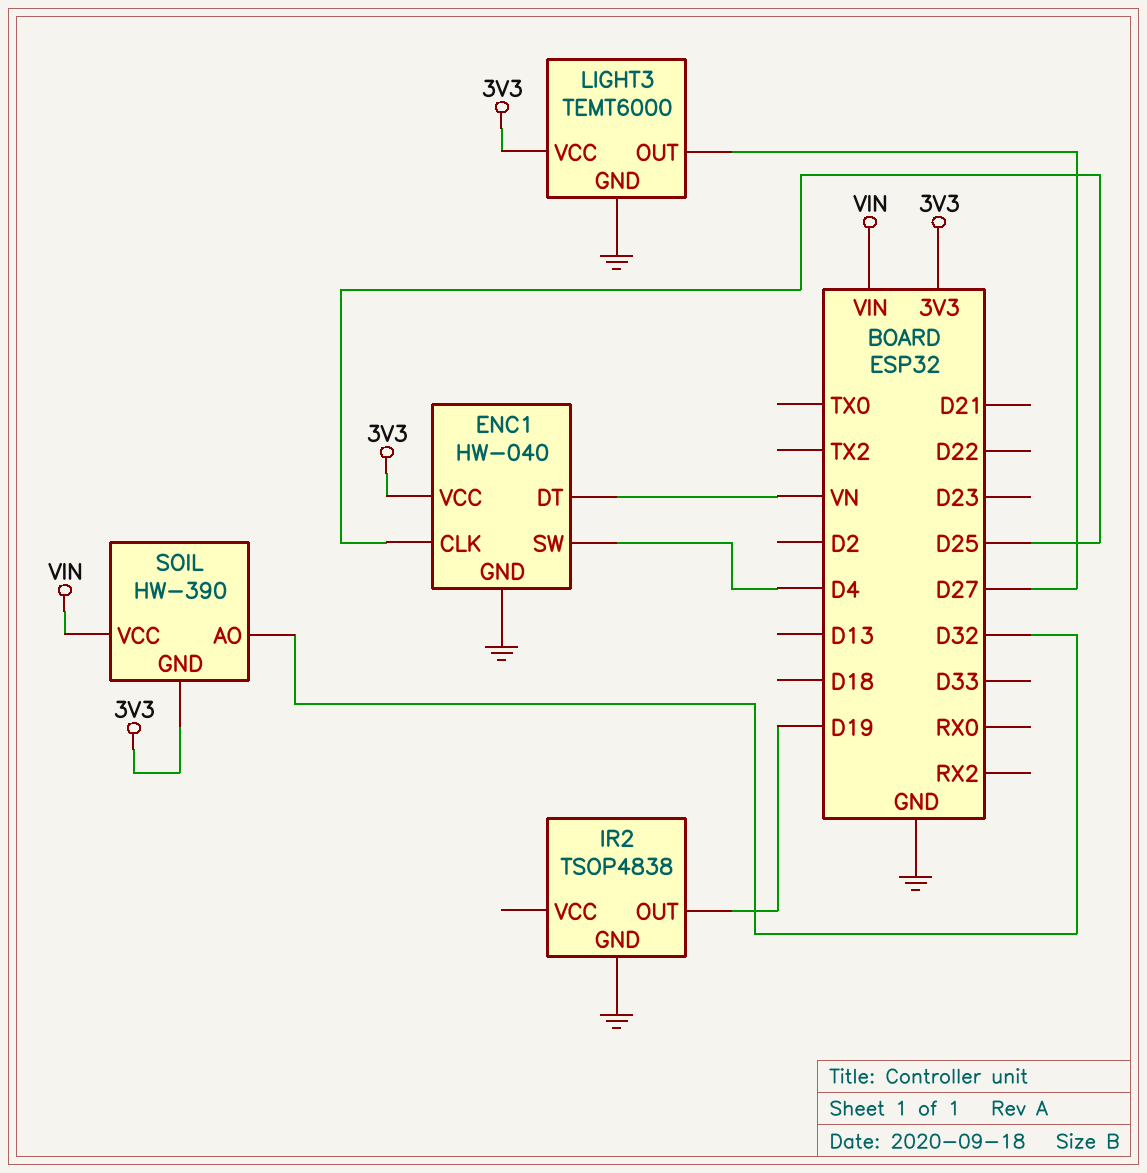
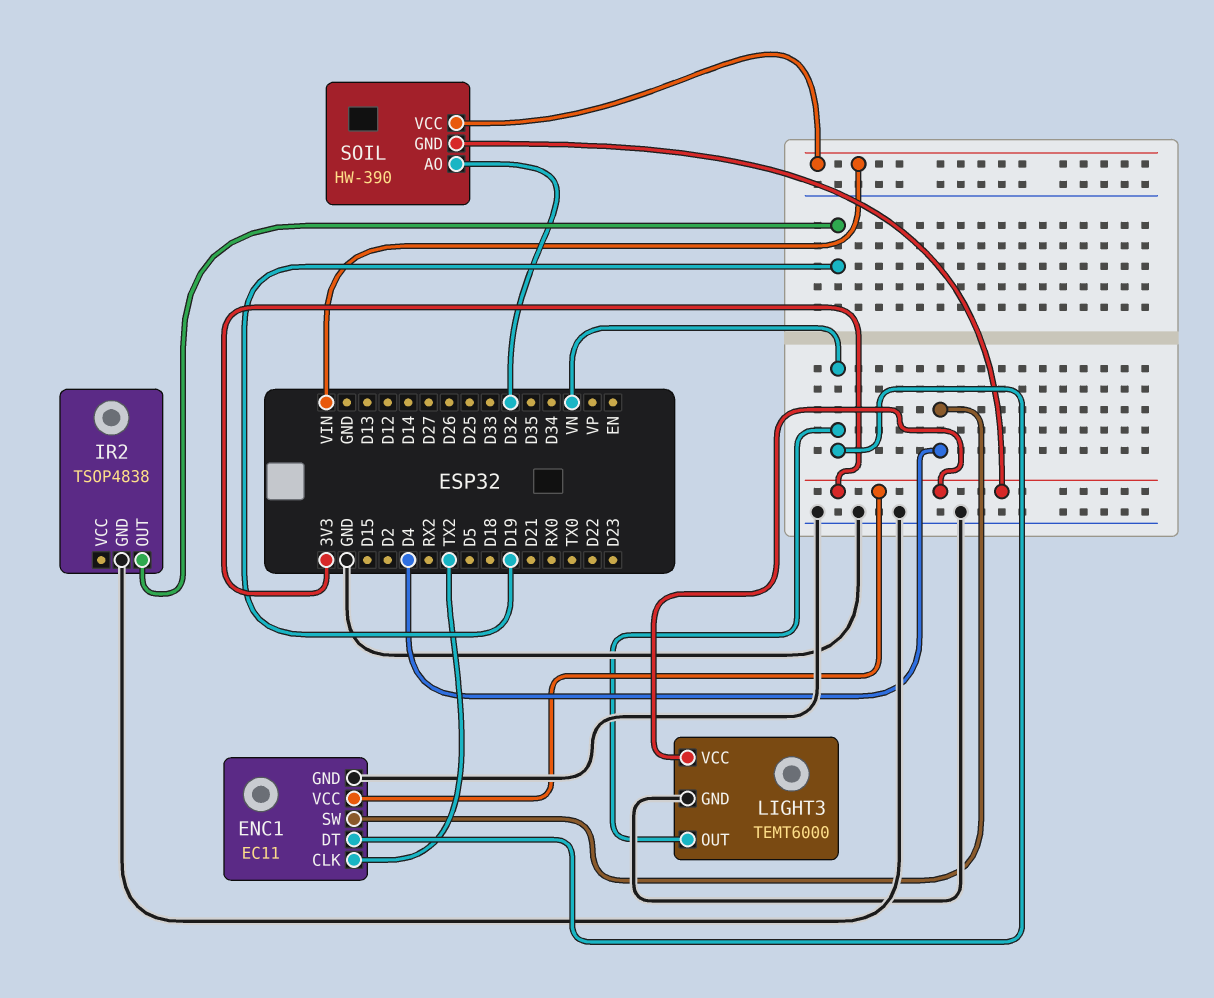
ENC1: HW-040 -> EC11
ENC1 pin CLK: D25 -> TX2
LIGHT3 pin OUT: D27 -> VN

